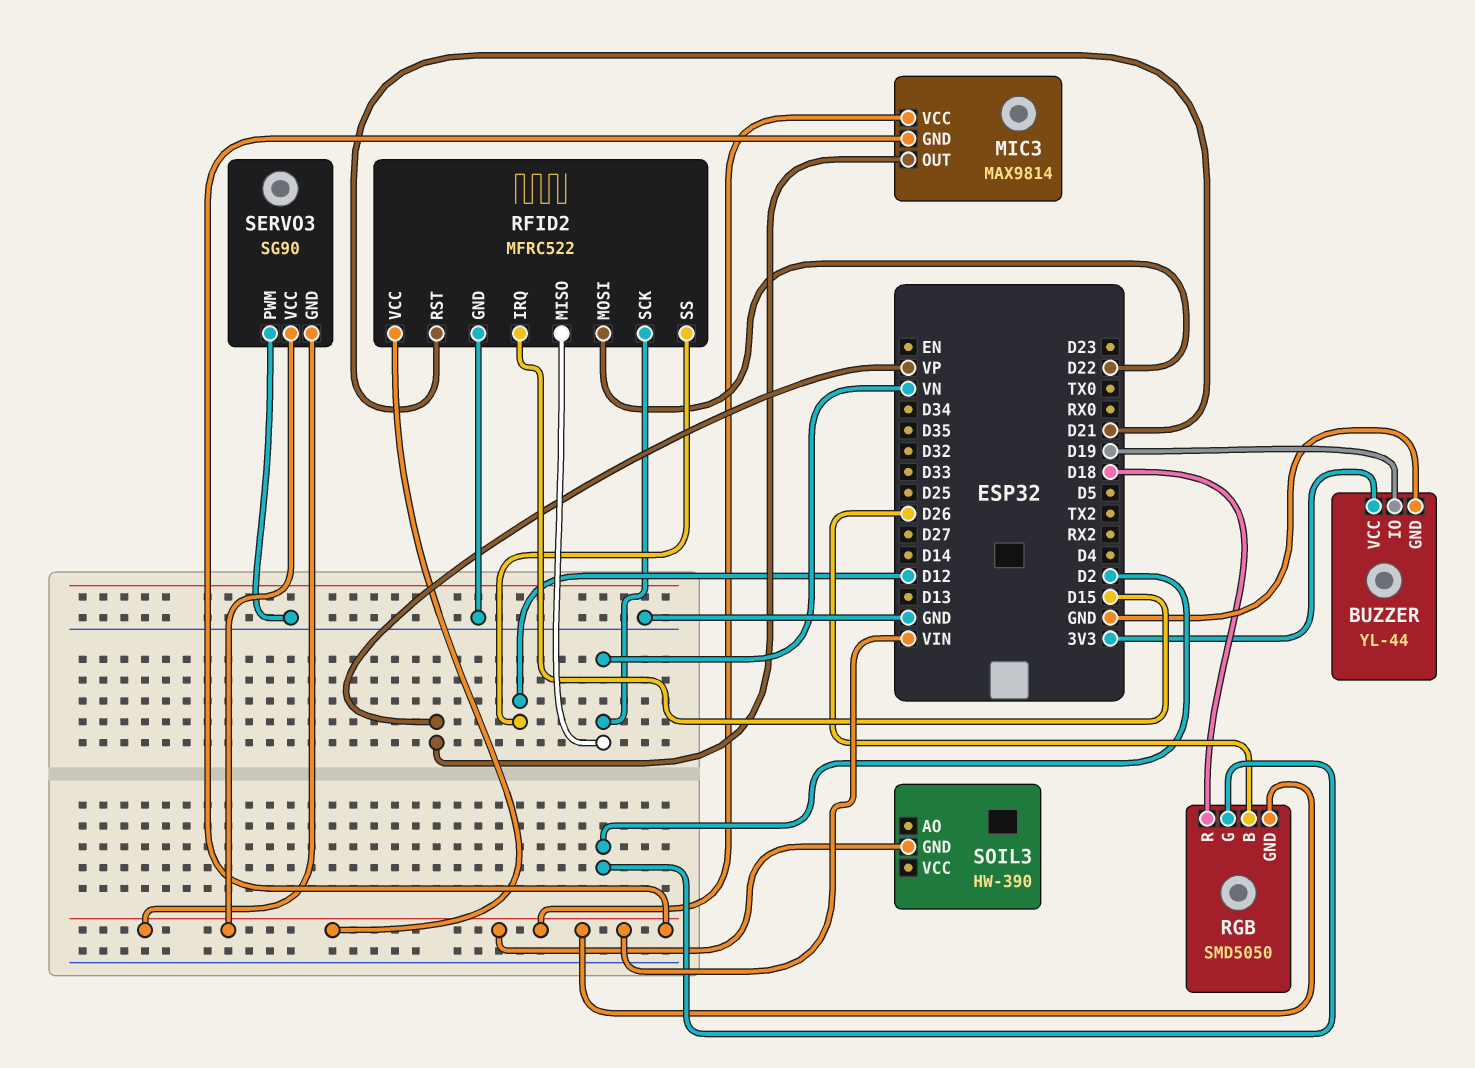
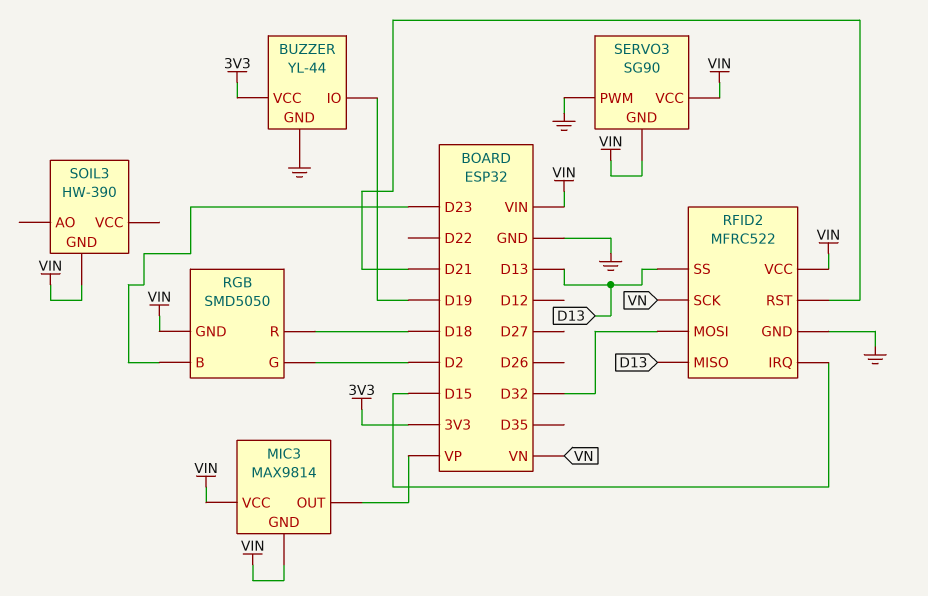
RFID2 pin MISO: VN -> D13
RFID2 pin MOSI: D22 -> D32
RFID2 pin SS: D12 -> D13
RGB pin B: D26 -> D23

